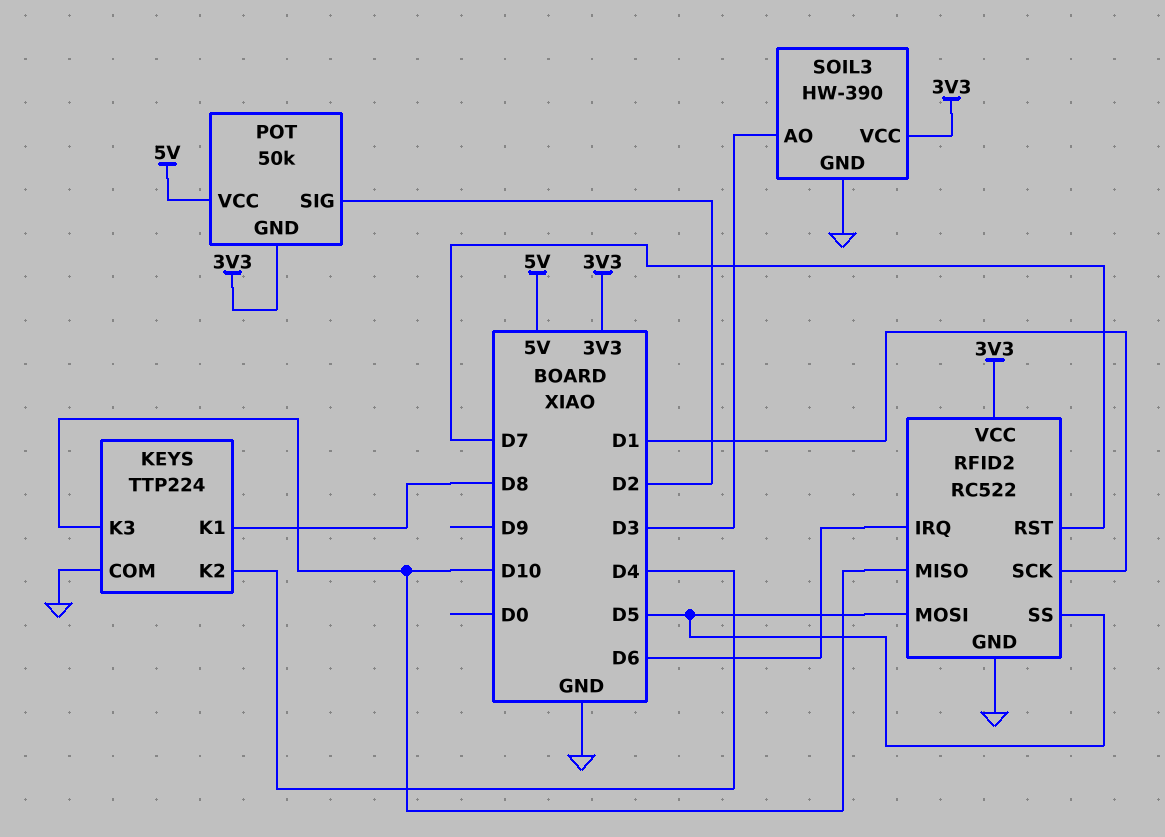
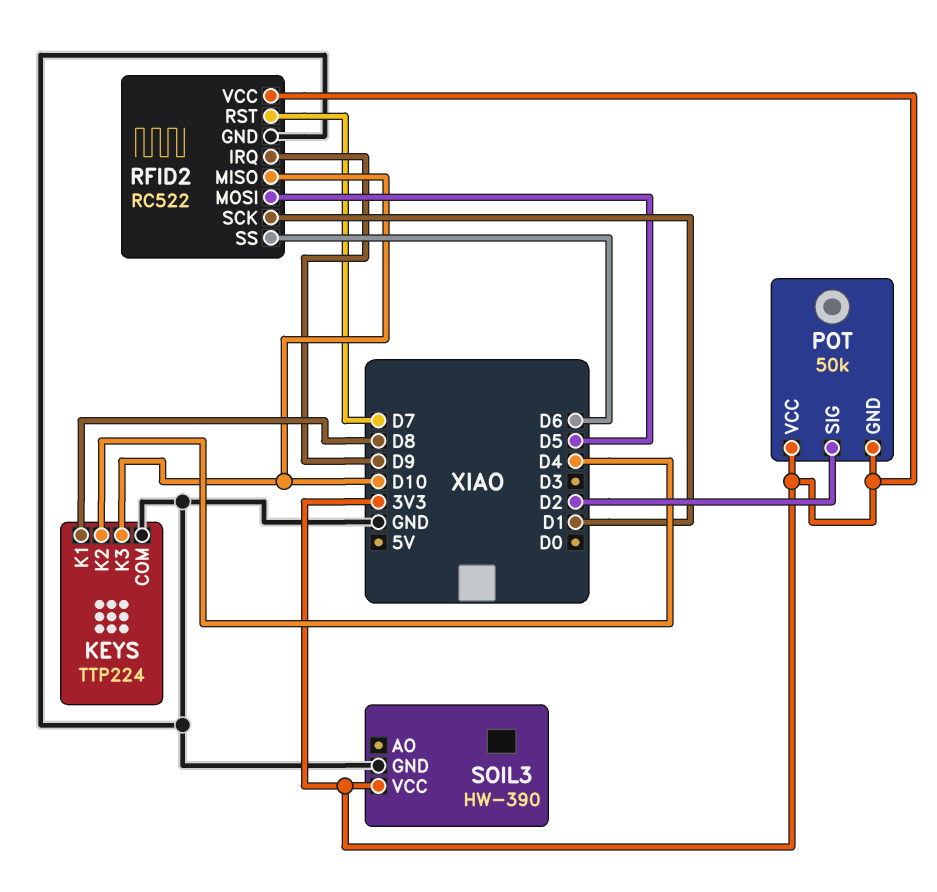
POT pin VCC: 5V -> 3V3
RFID2 pin IRQ: D6 -> D9
RFID2 pin SS: D5 -> D6
SOIL3 pin AO: D3 -> none

